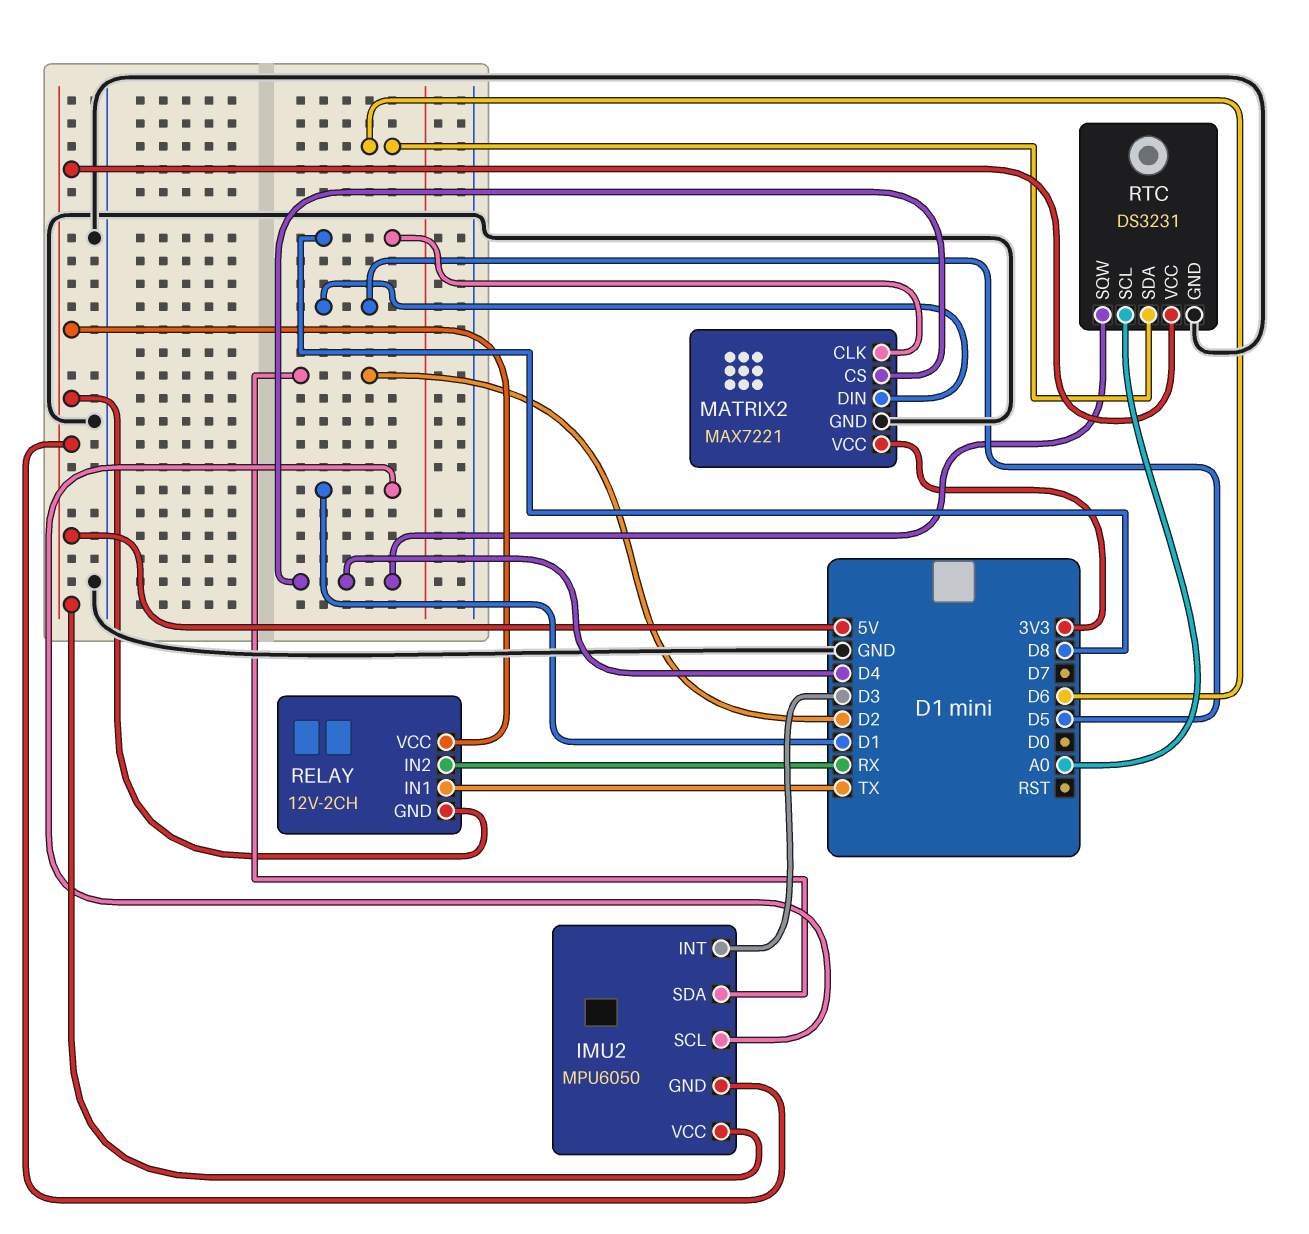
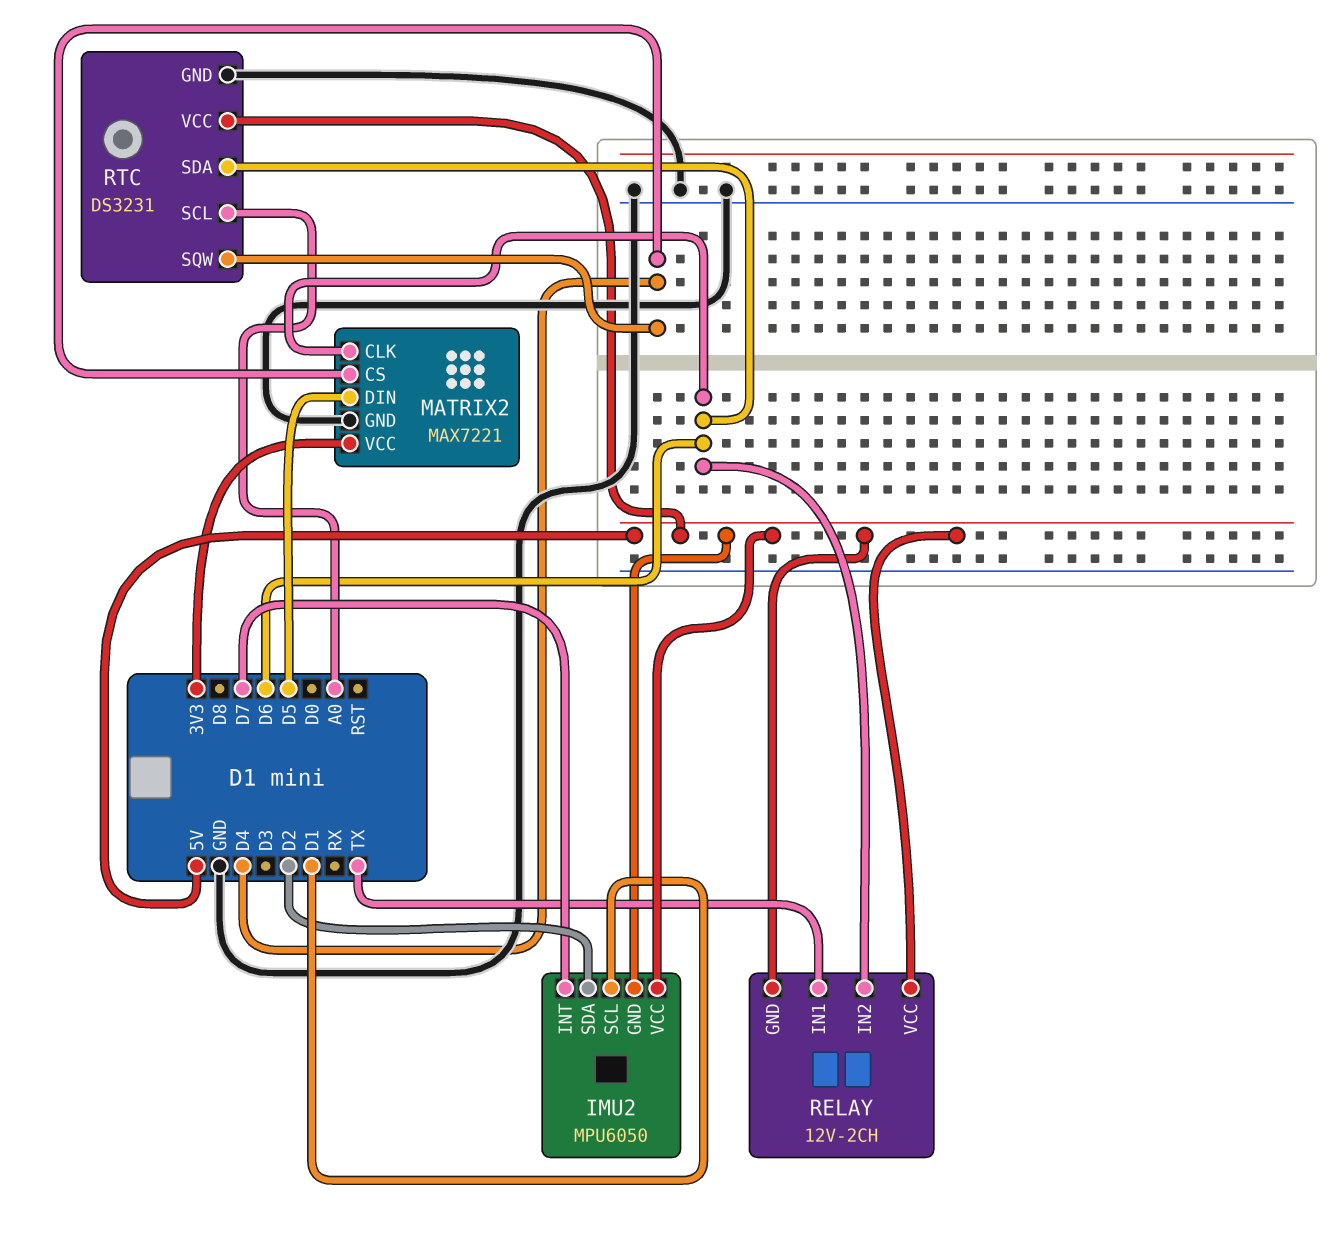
IMU2 pin INT: D3 -> D7
MATRIX2 pin CLK: D8 -> D6
RELAY pin IN2: RX -> D6

